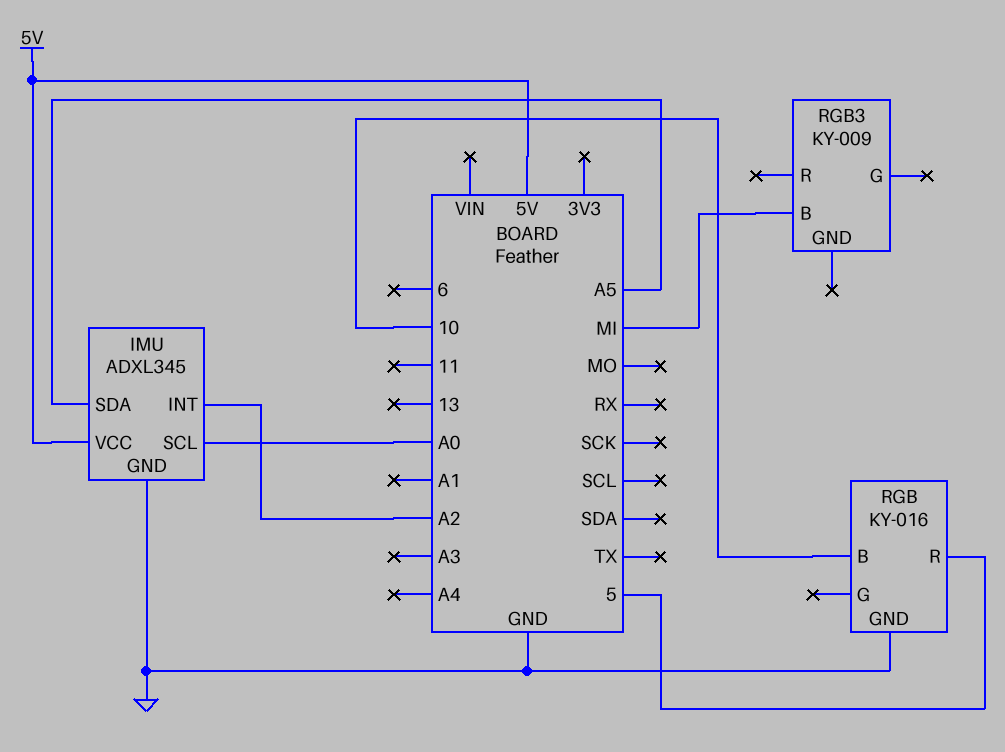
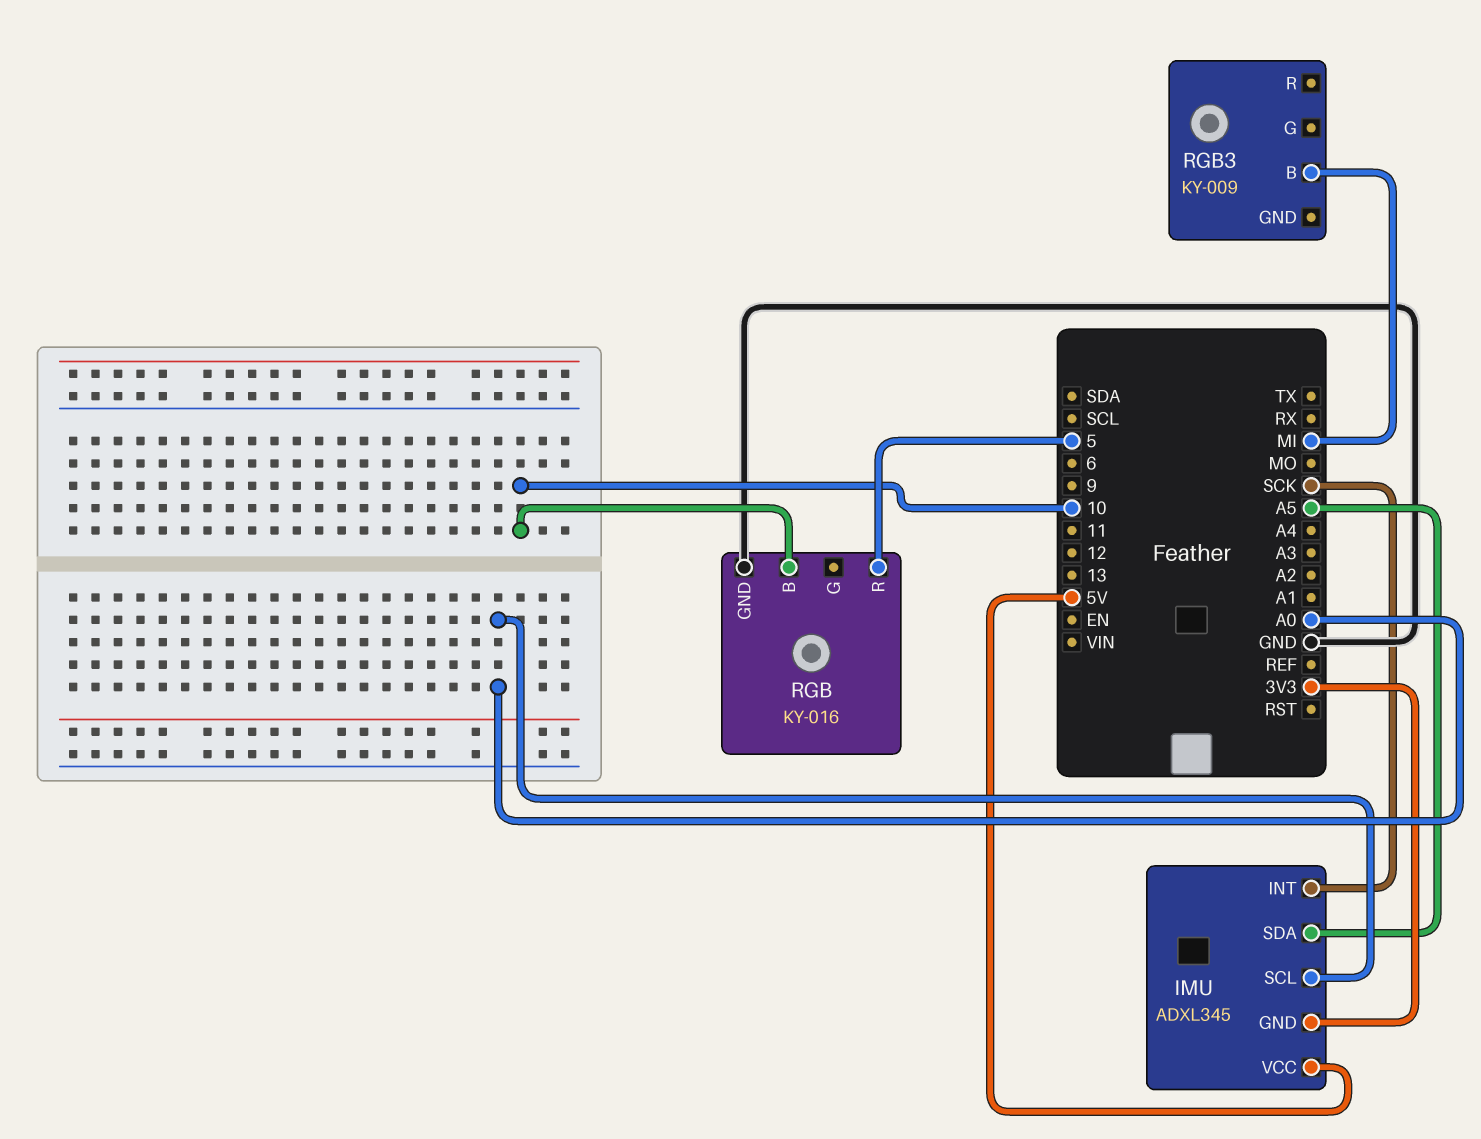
IMU pin GND: GND -> 3V3
IMU pin INT: A2 -> SCK

